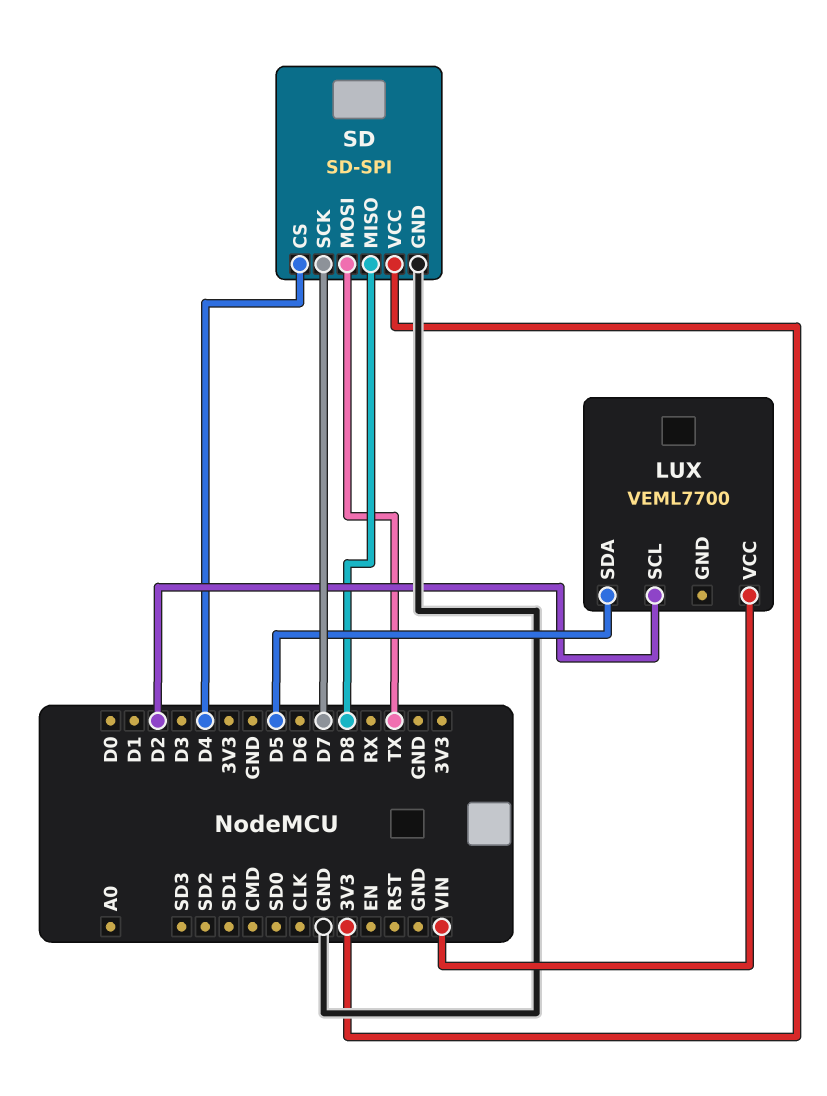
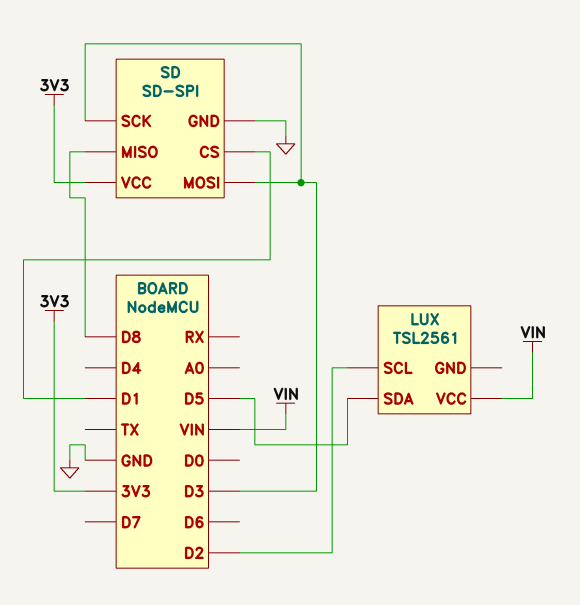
LUX: VEML7700 -> TSL2561
SD pin CS: D4 -> D1
SD pin MOSI: TX -> D3
SD pin SCK: D7 -> D3

